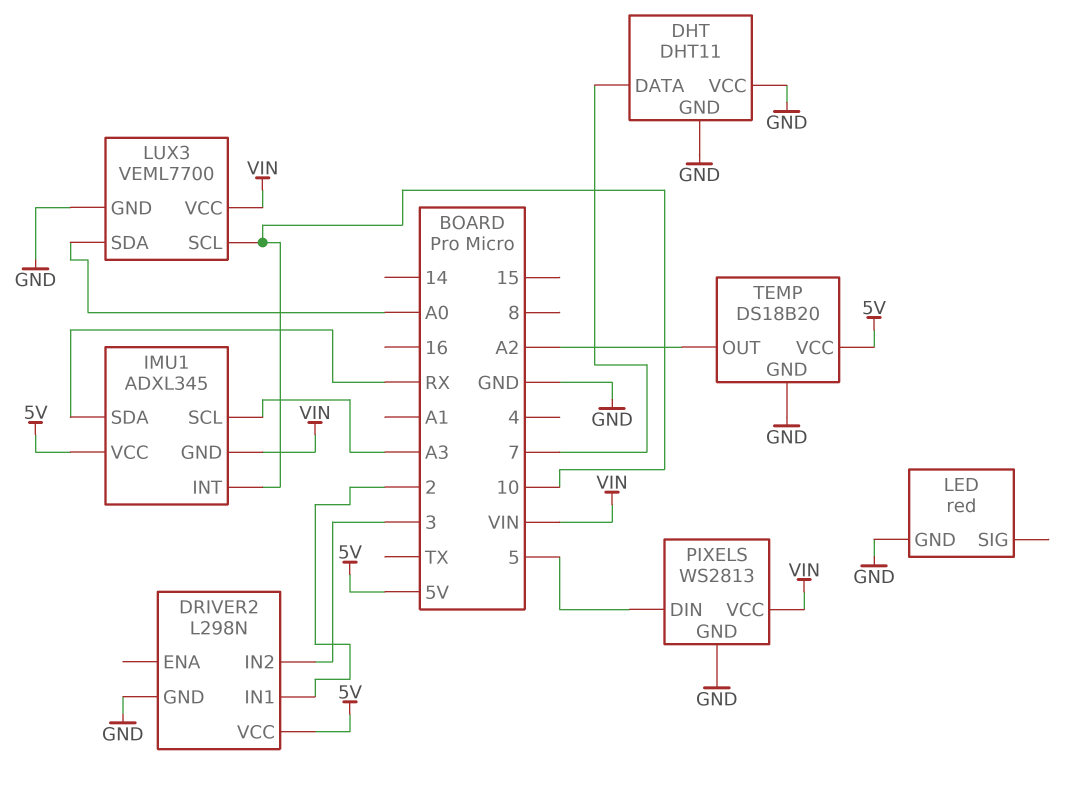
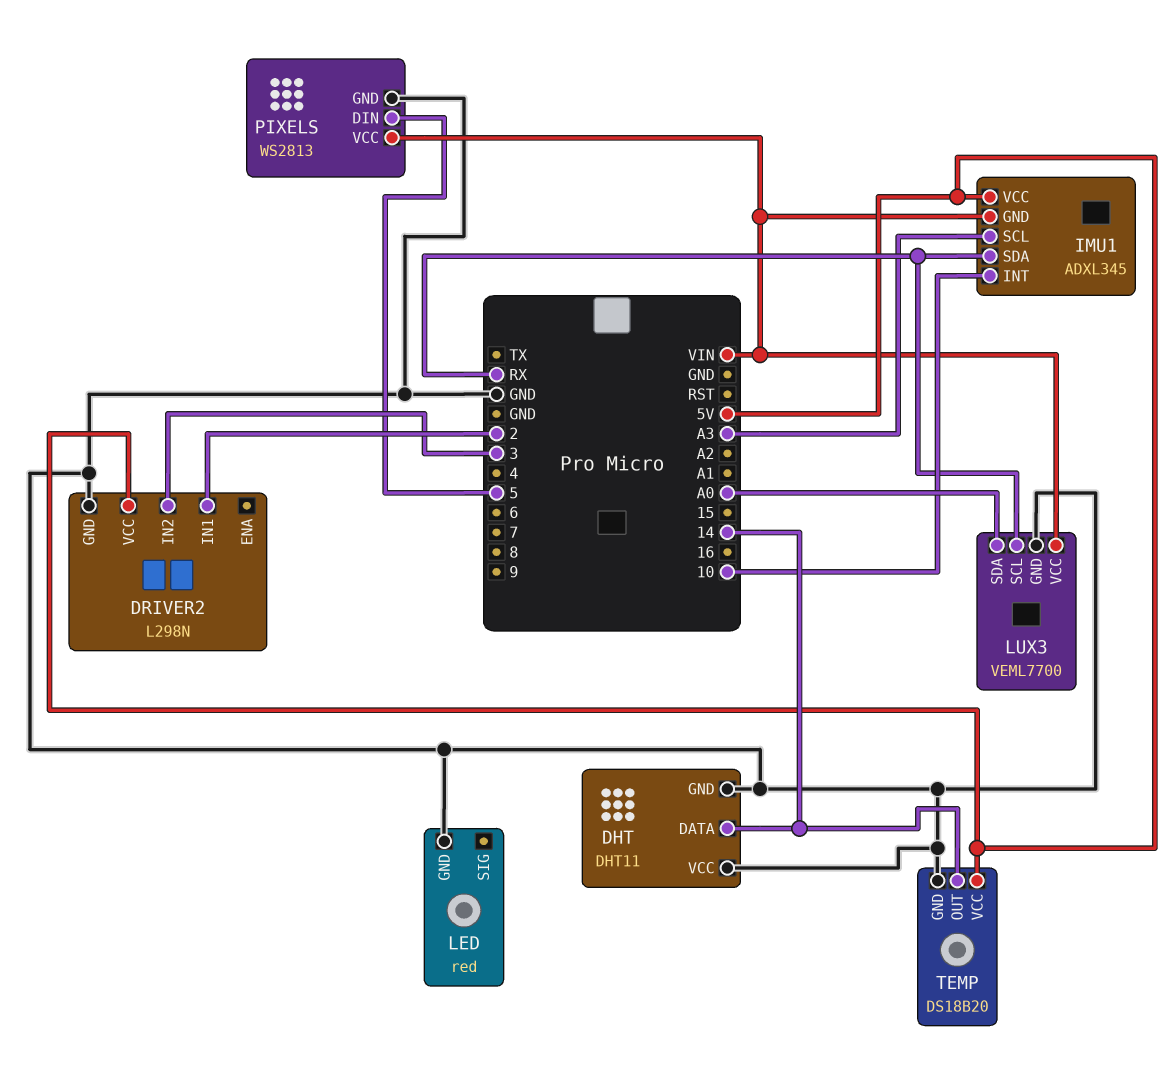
DHT pin DATA: 7 -> 14
LUX3 pin SCL: 10 -> RX
TEMP pin OUT: A2 -> 14

